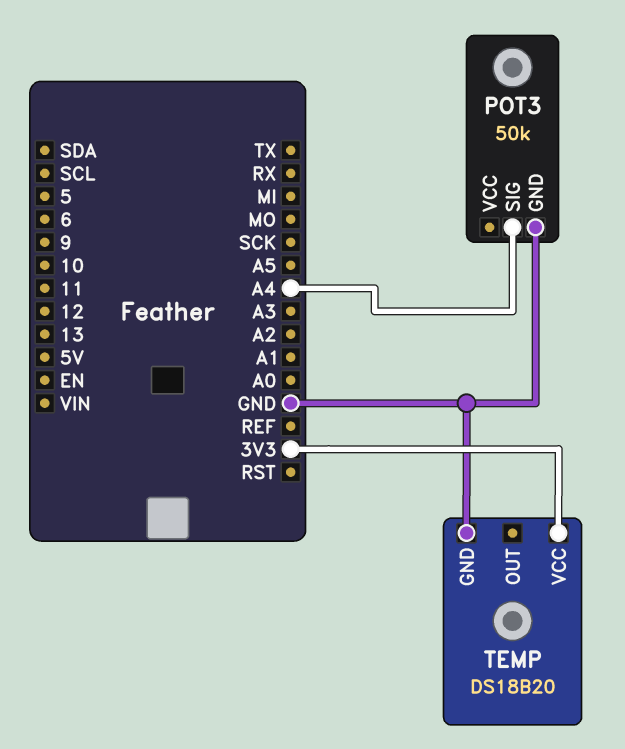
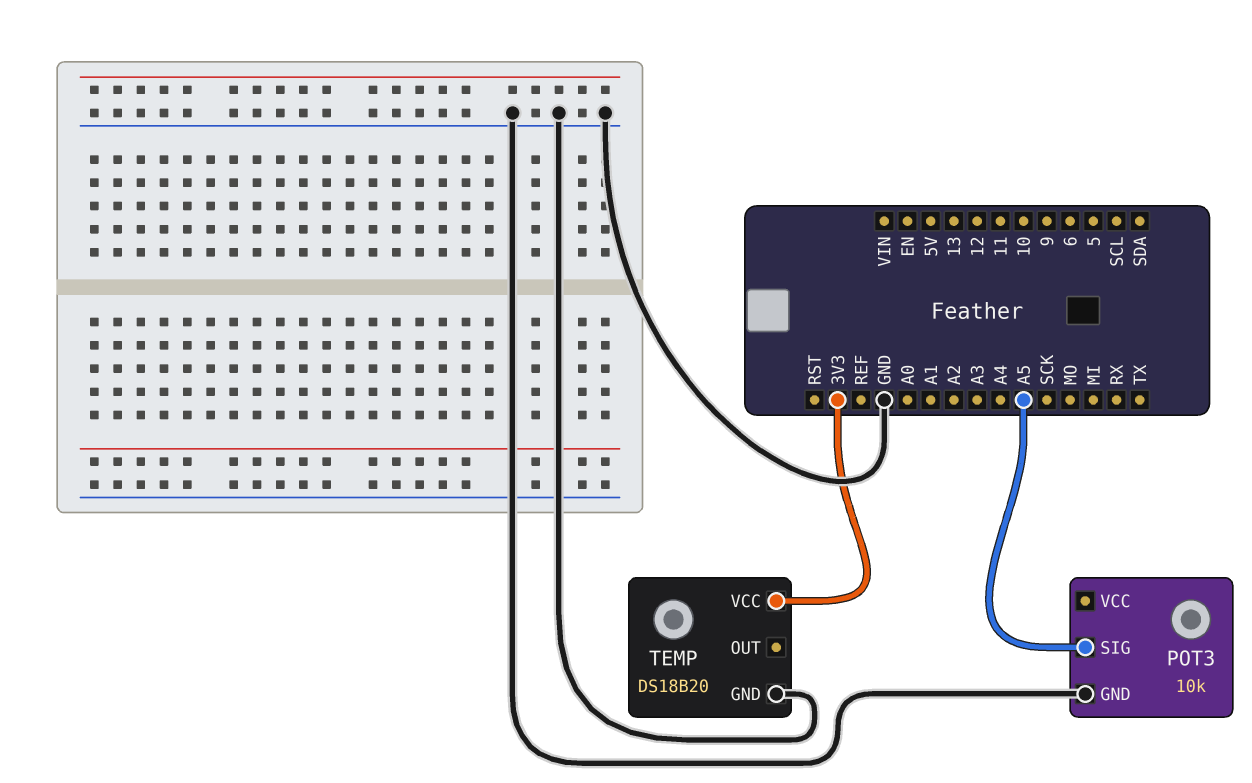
POT3: 50k -> 10k
POT3 pin SIG: A4 -> A5

